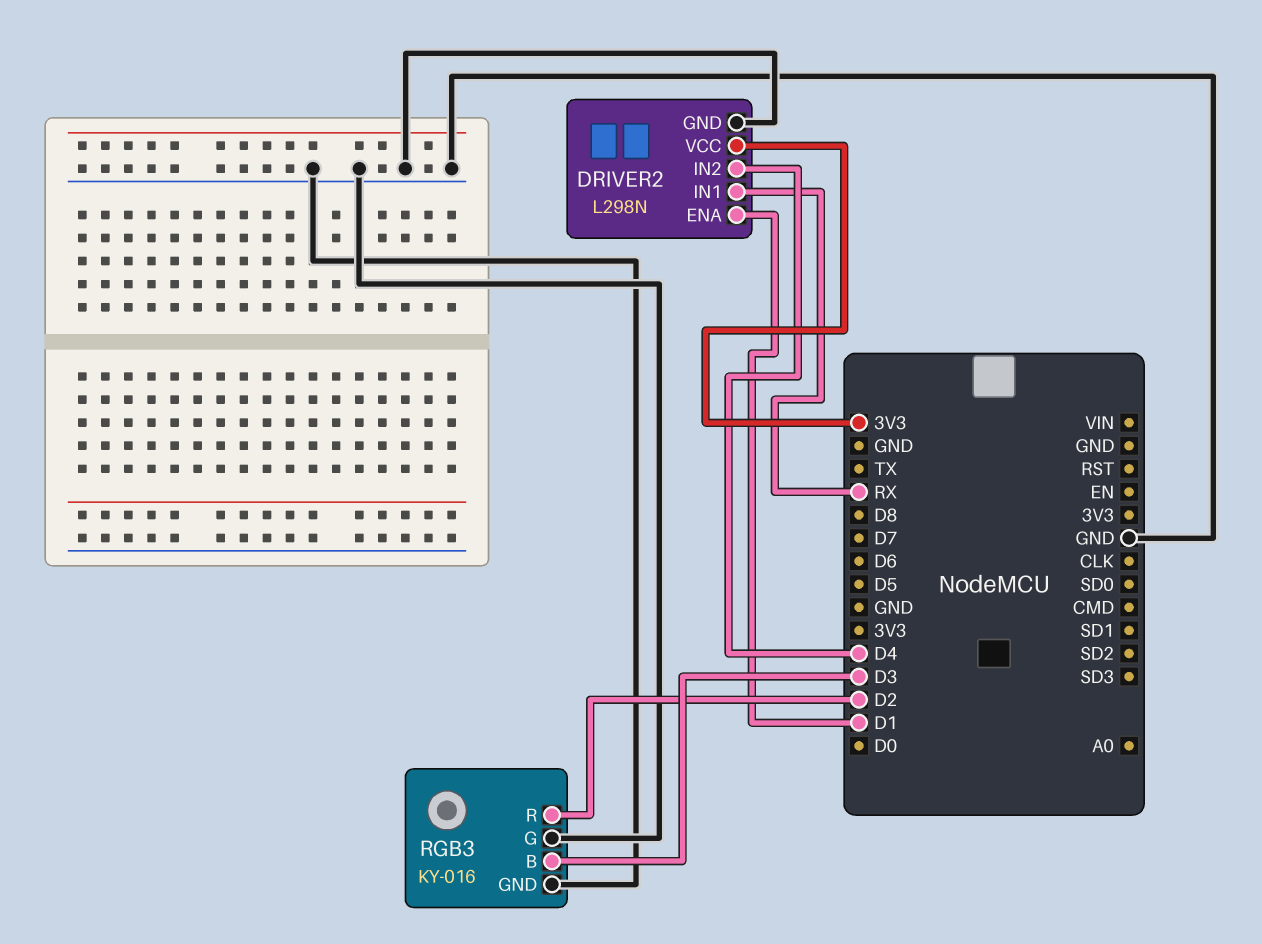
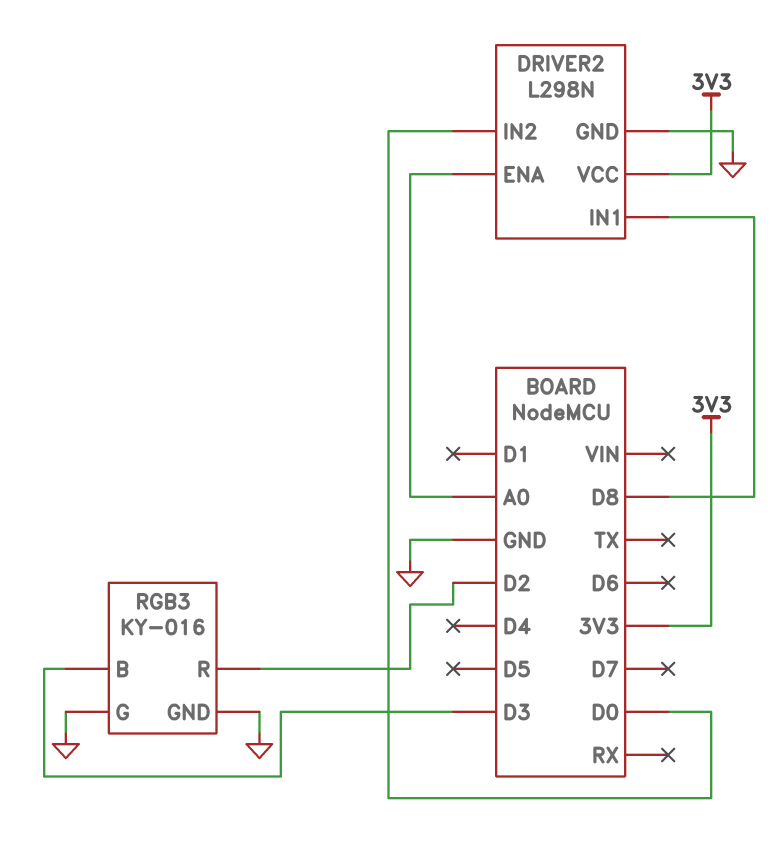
DRIVER2 pin ENA: D1 -> A0
DRIVER2 pin IN1: RX -> D8
DRIVER2 pin IN2: D4 -> D0

